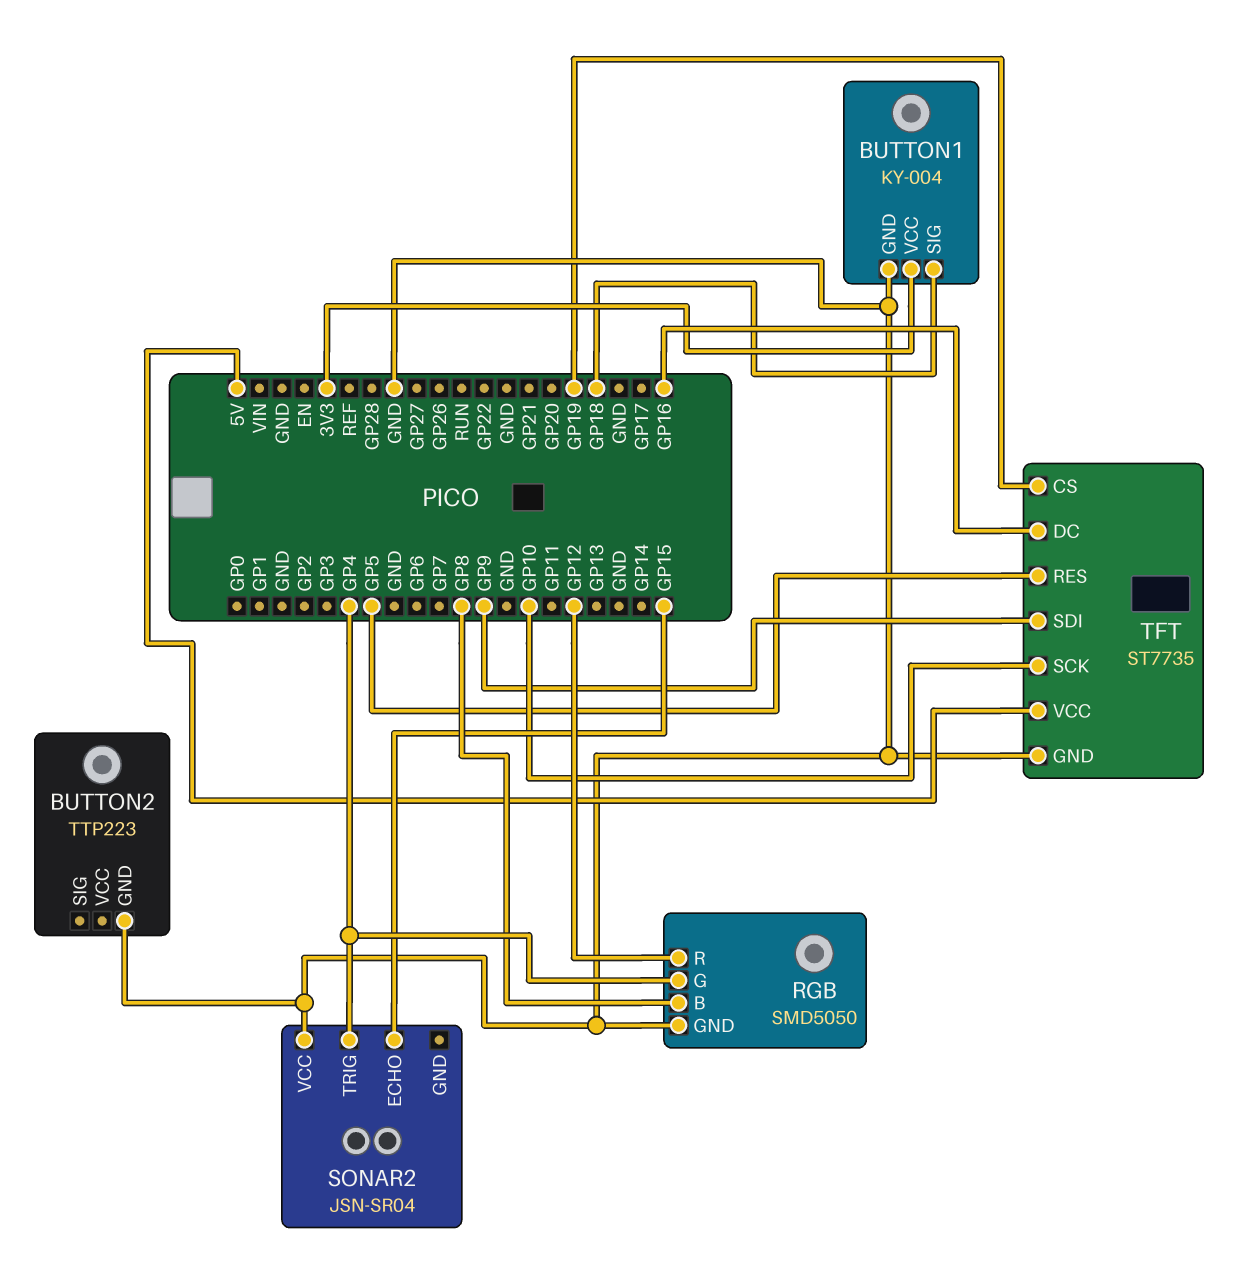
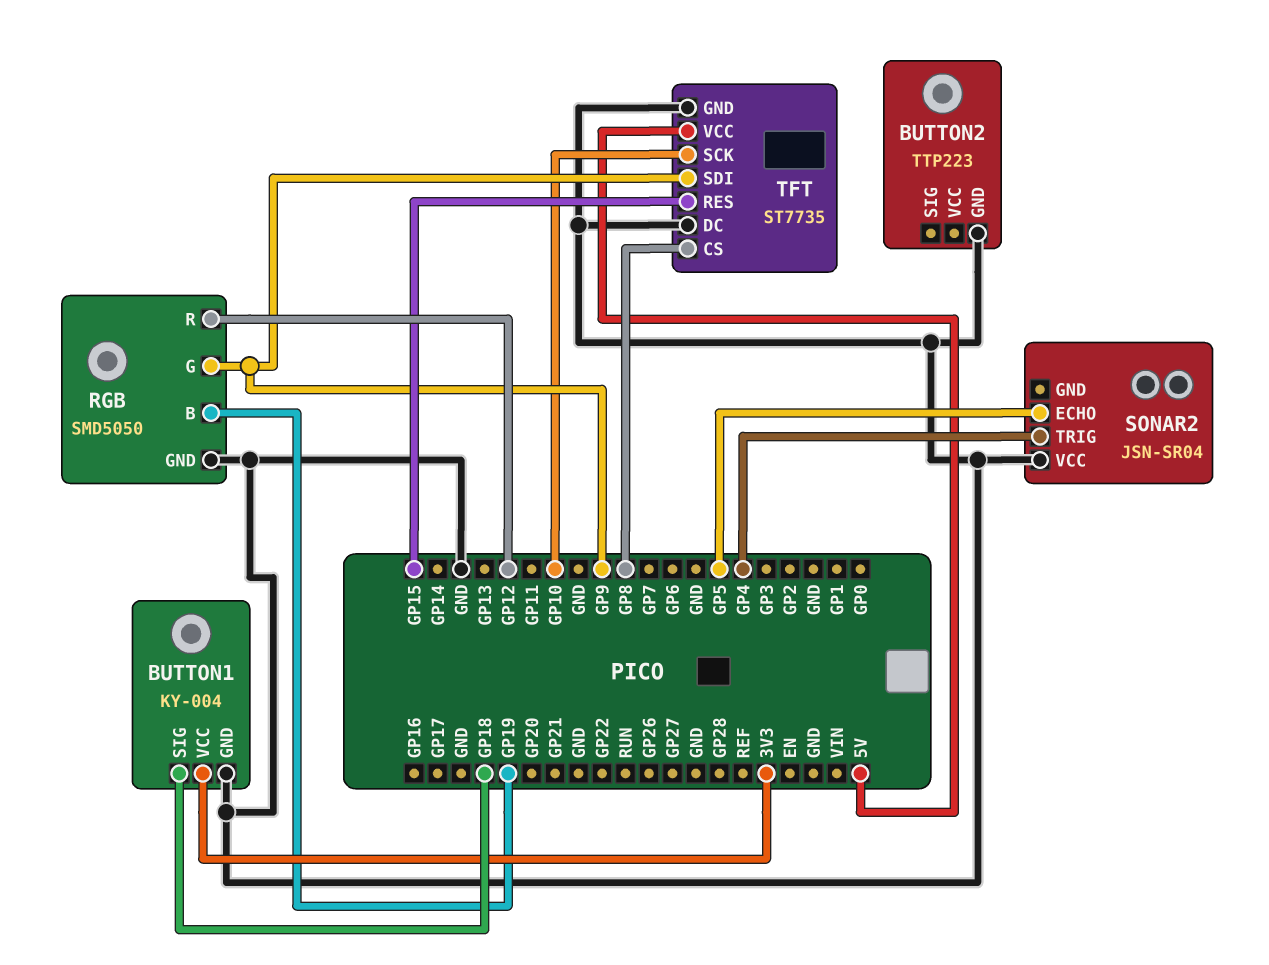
RGB pin B: GP8 -> GP19
RGB pin G: GP4 -> GP9
SONAR2 pin ECHO: GP15 -> GP5
TFT pin CS: GP19 -> GP8
TFT pin DC: GP16 -> GND
TFT pin RES: GP5 -> GP15

